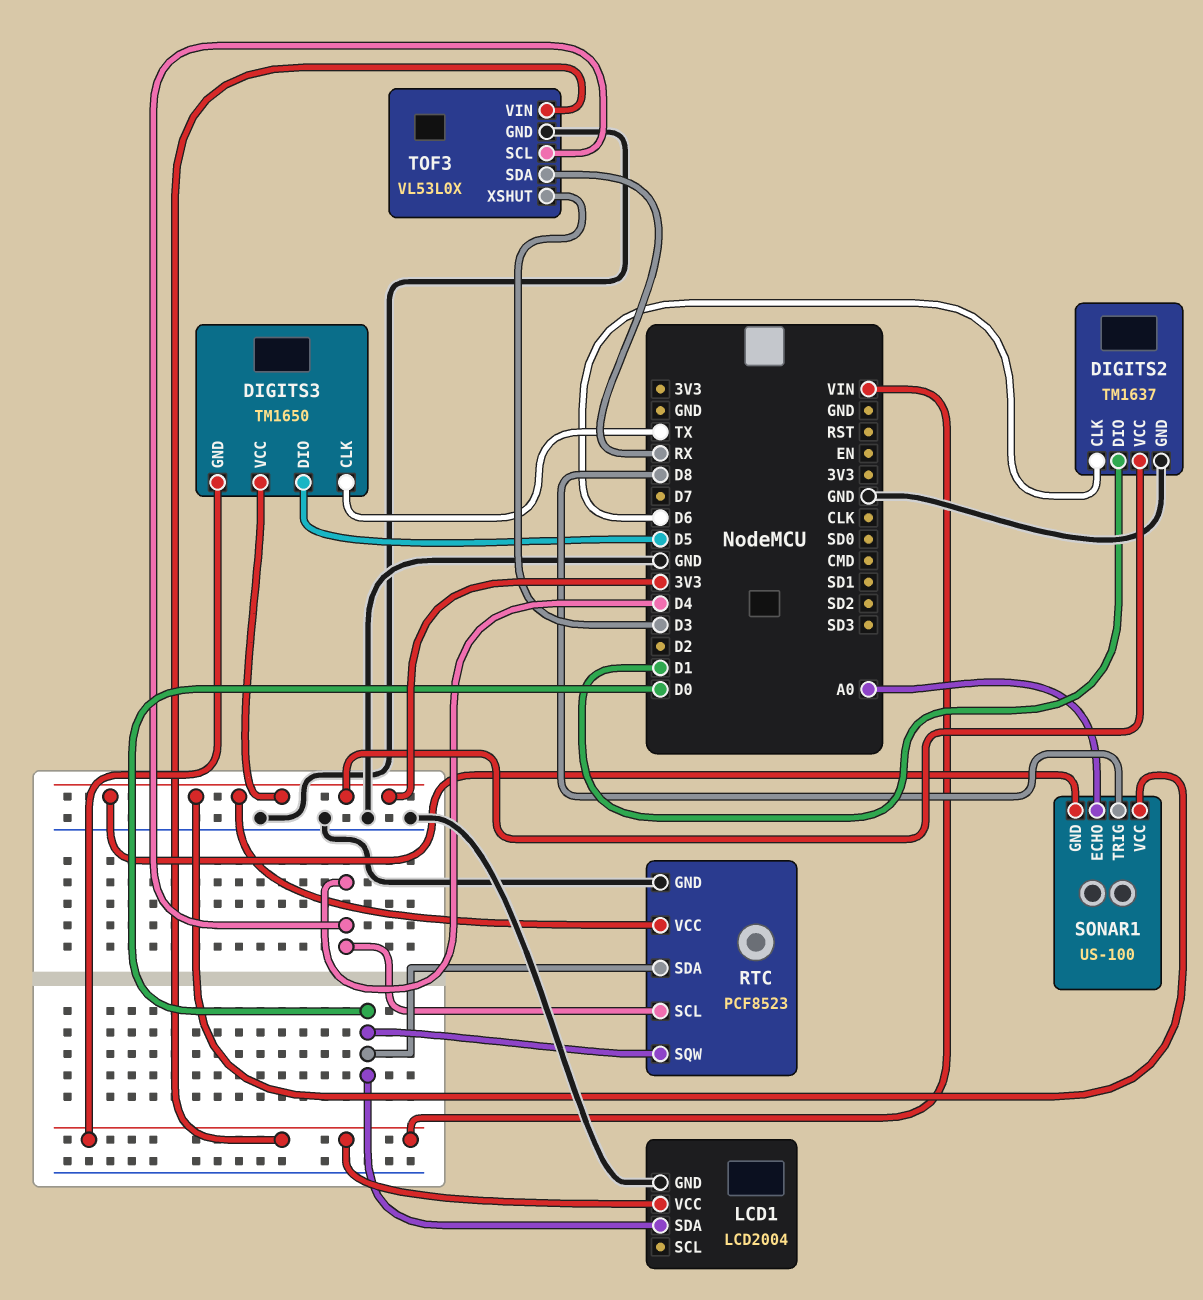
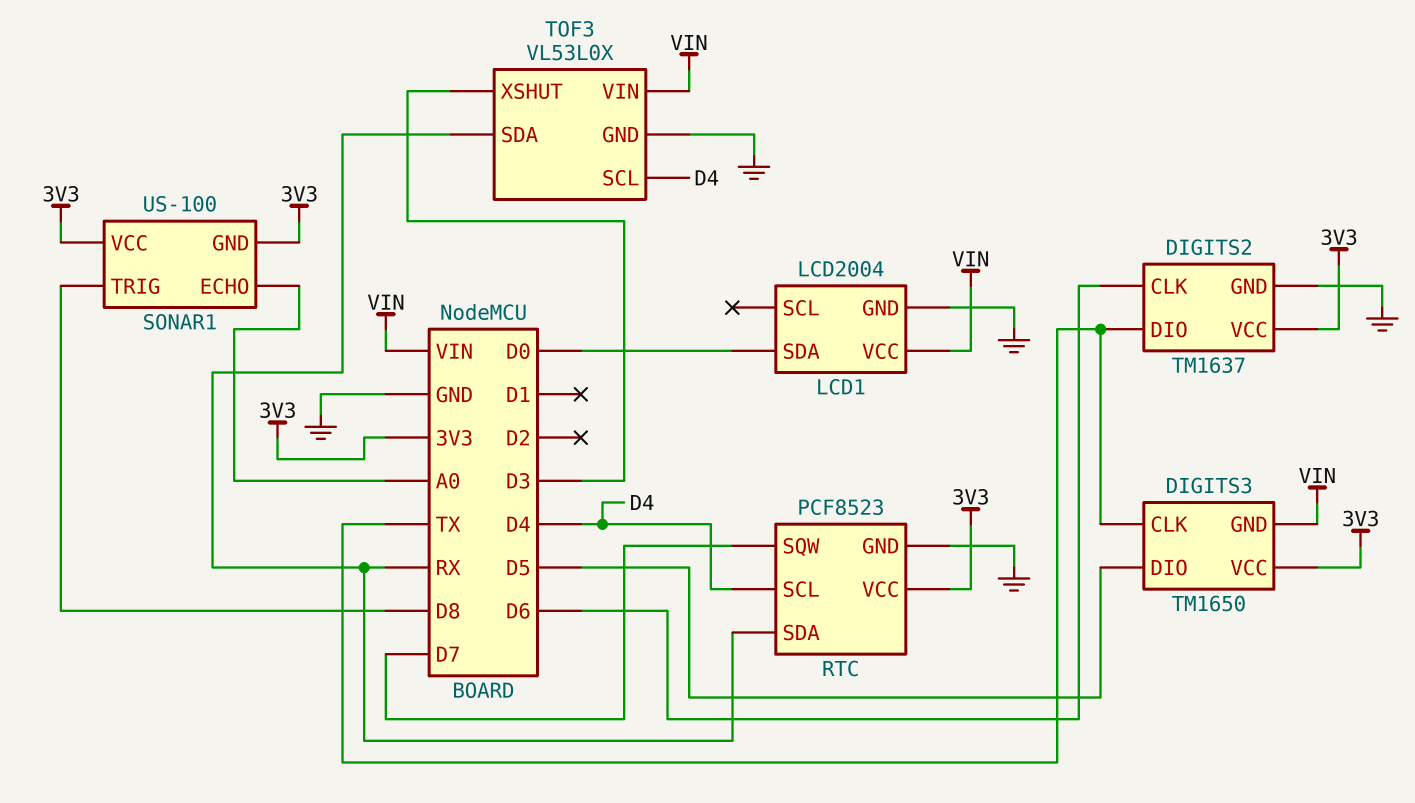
DIGITS2 pin DIO: D1 -> TX
RTC pin SDA: D0 -> RX
RTC pin SQW: D0 -> D7

